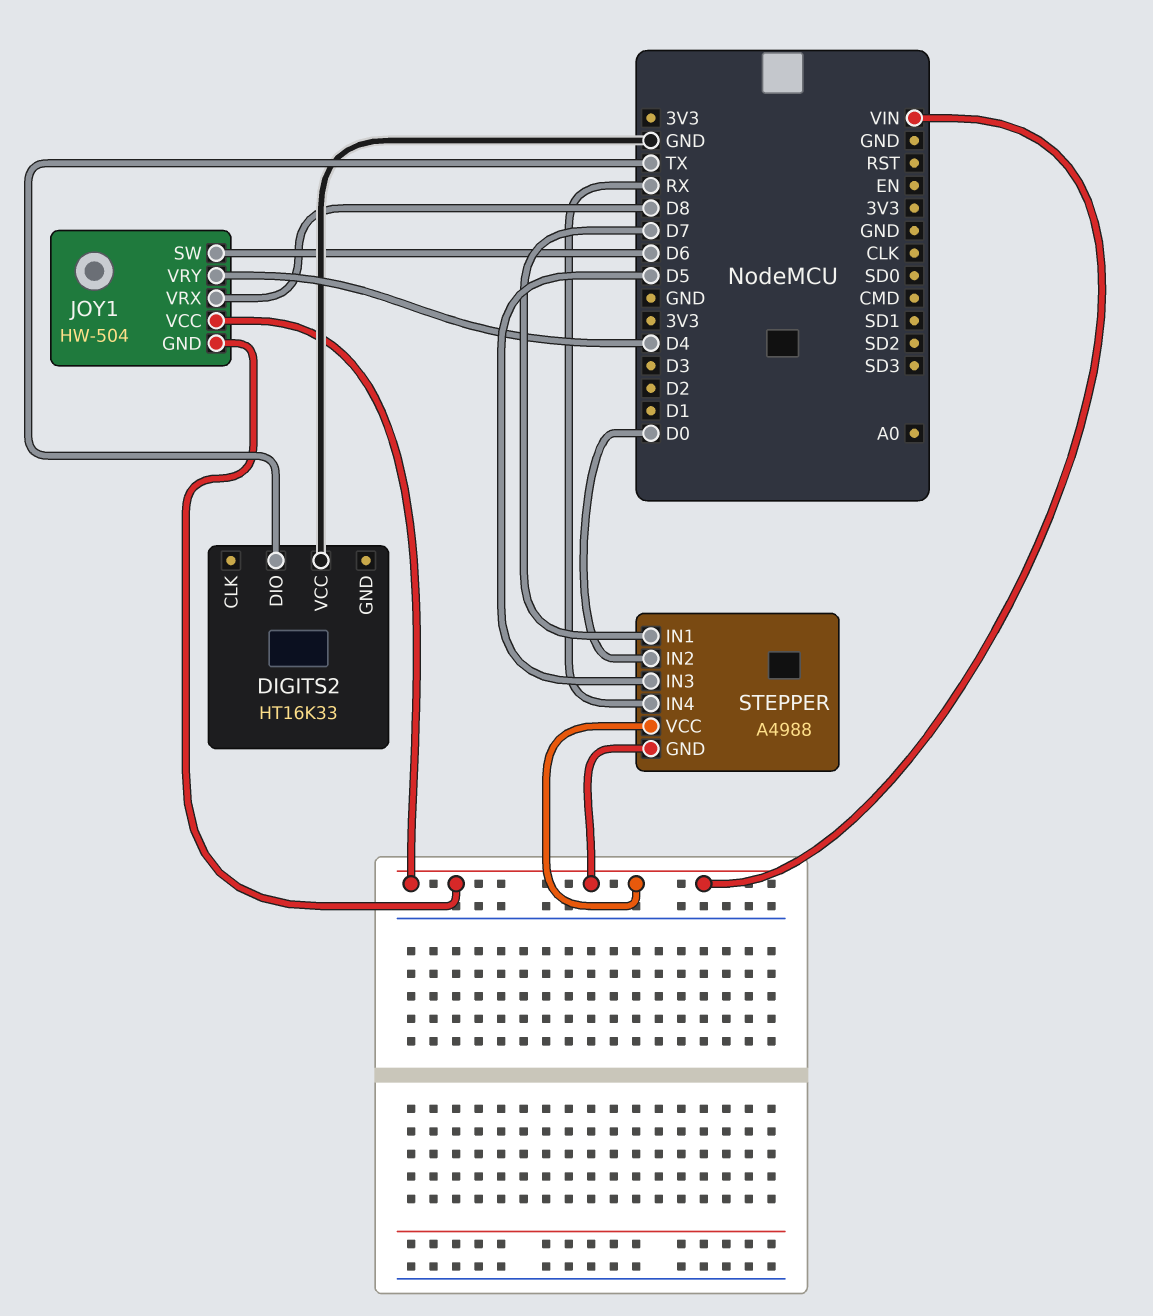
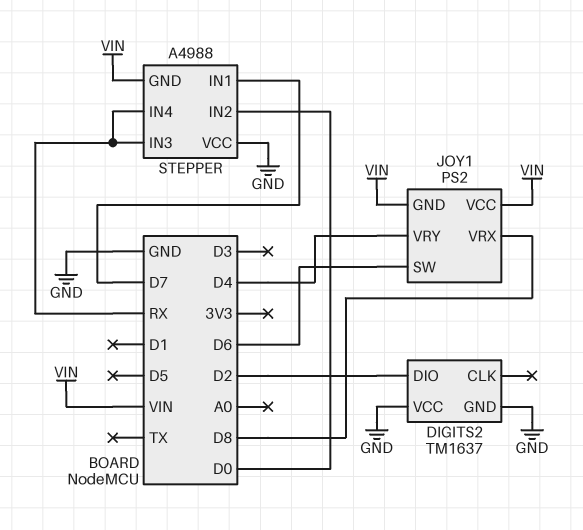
DIGITS2: HT16K33 -> TM1637
DIGITS2 pin DIO: TX -> D2
DIGITS2 pin GND: none -> GND
JOY1: HW-504 -> PS2
STEPPER pin IN3: D5 -> RX
STEPPER pin VCC: VIN -> GND

